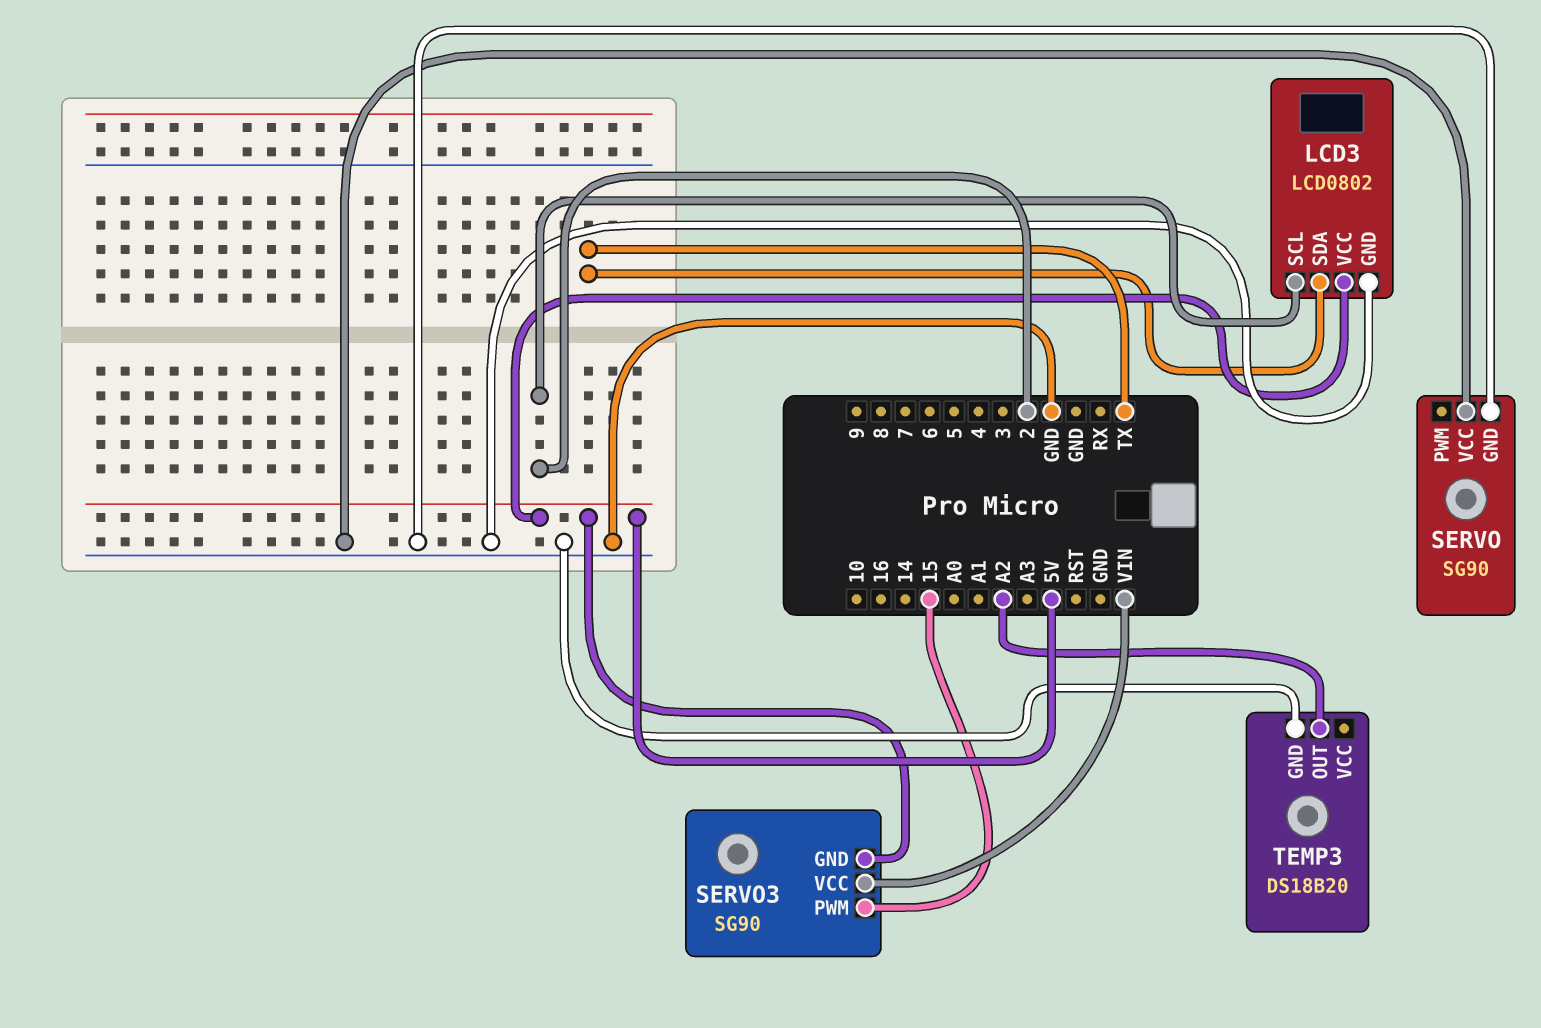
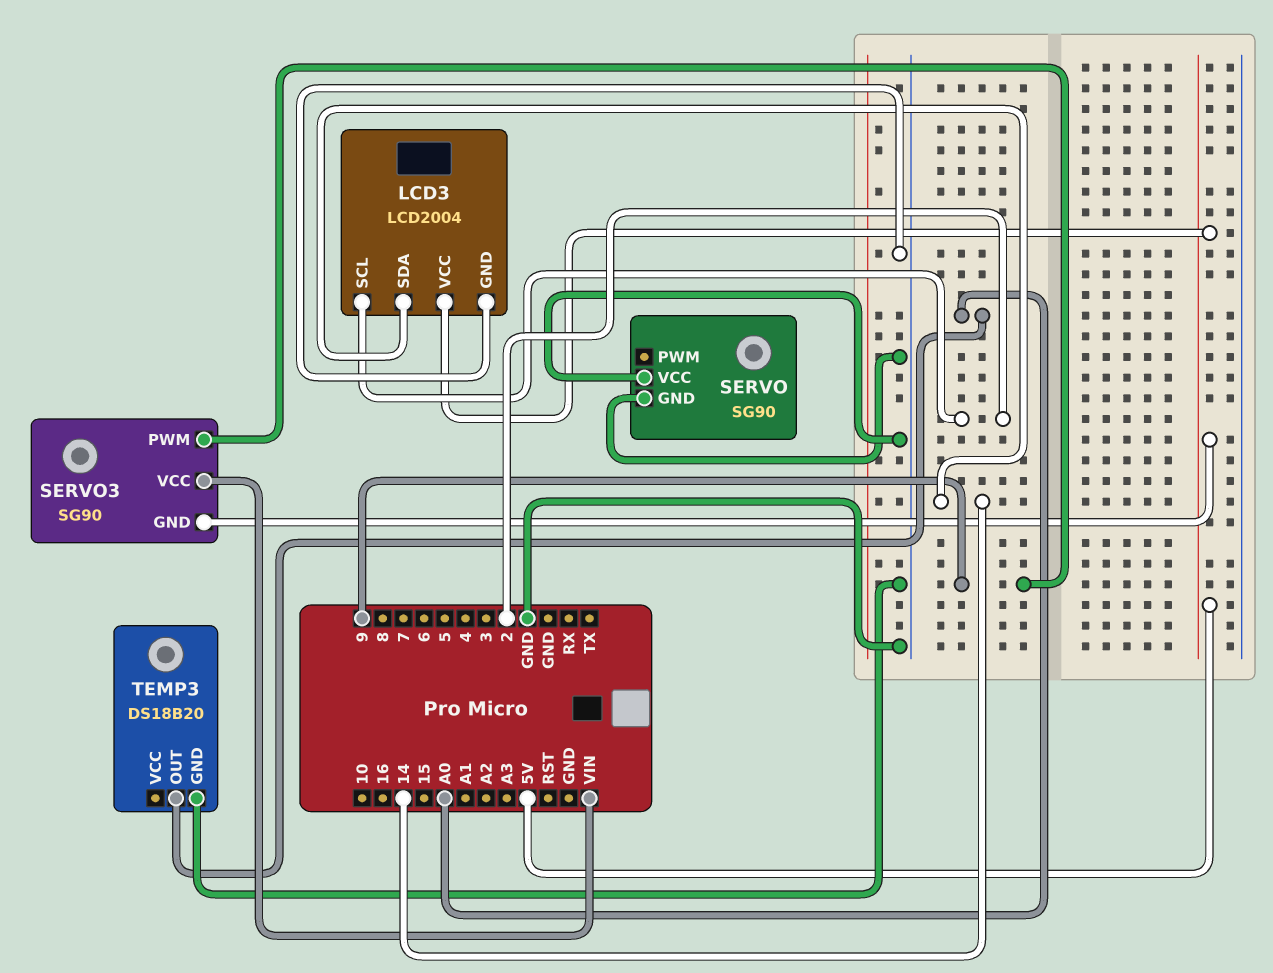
LCD3: LCD0802 -> LCD2004
LCD3 pin SDA: TX -> 14
SERVO3 pin PWM: 15 -> 9
TEMP3 pin OUT: A2 -> A0

